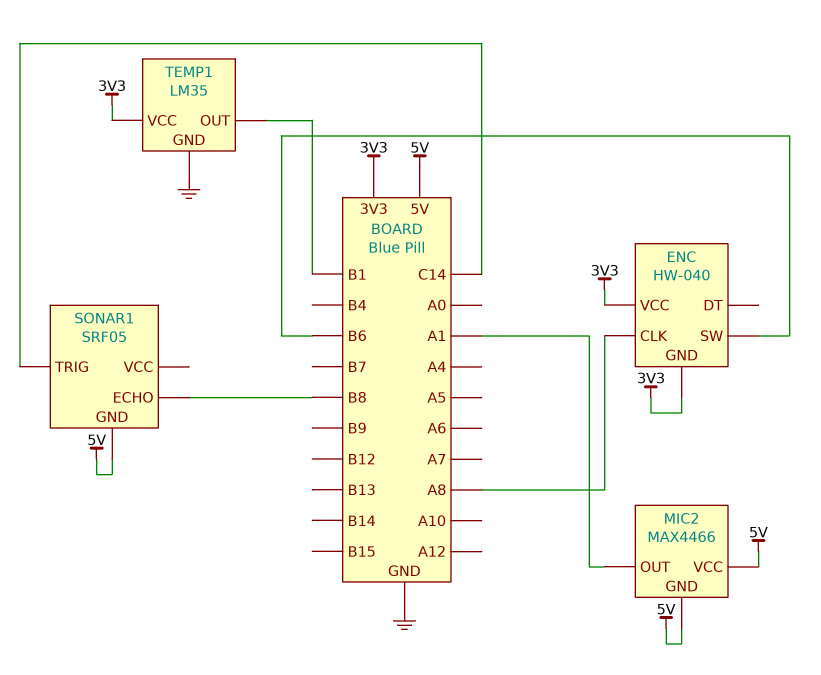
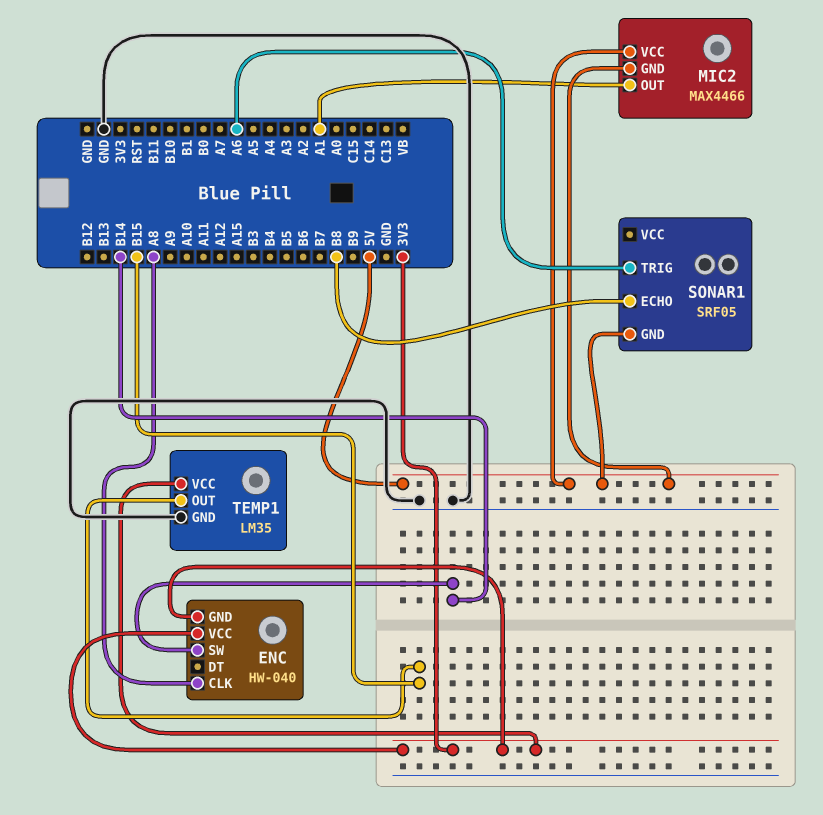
ENC pin SW: B6 -> B14
SONAR1 pin TRIG: C14 -> A6
TEMP1 pin OUT: B1 -> B15

